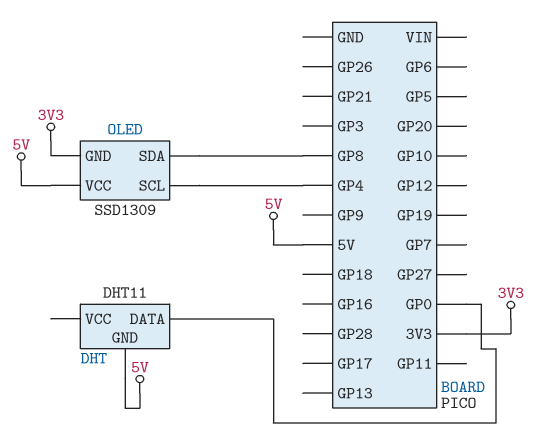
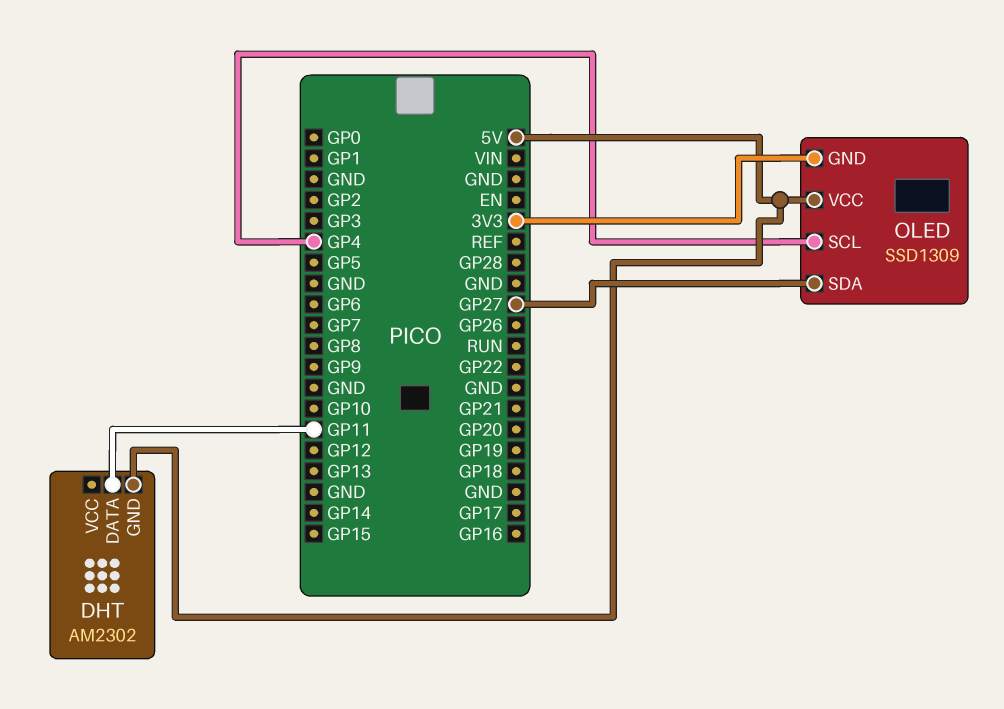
DHT: DHT11 -> AM2302
DHT pin DATA: GP0 -> GP11
OLED pin SDA: GP8 -> GP27

